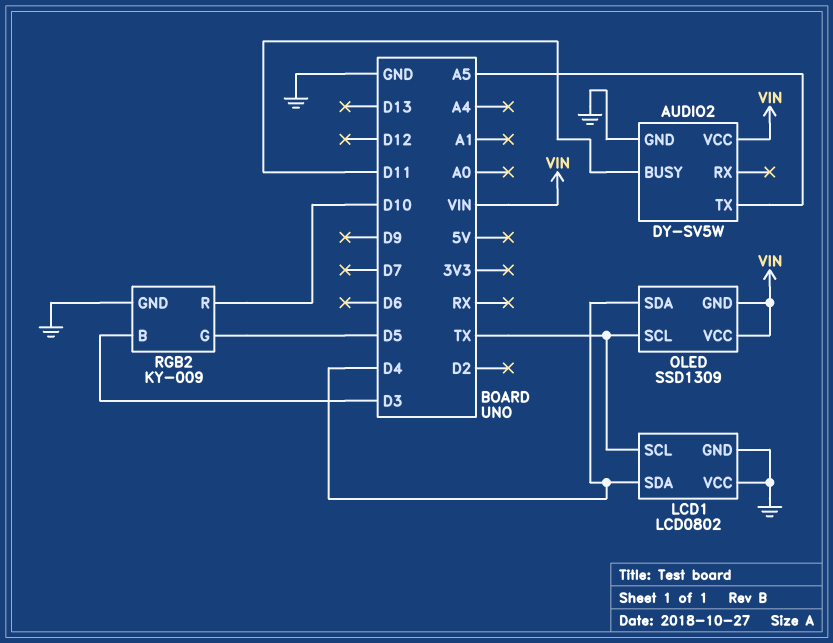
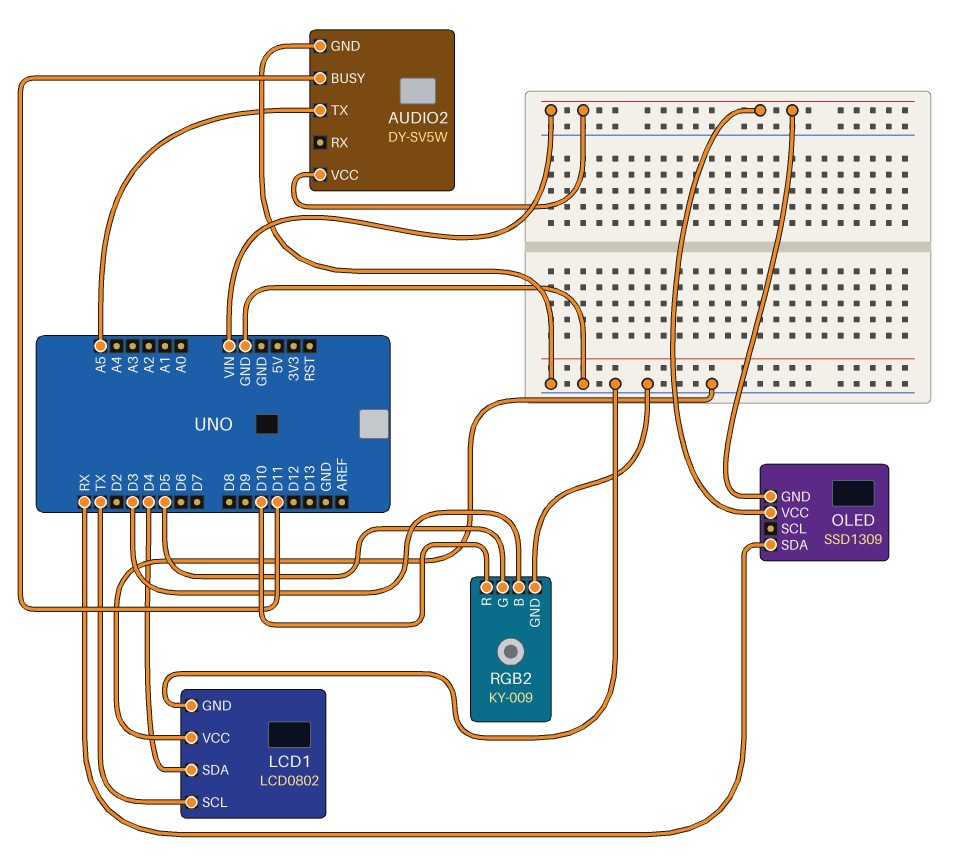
OLED pin SCL: TX -> none
OLED pin SDA: D4 -> RX

